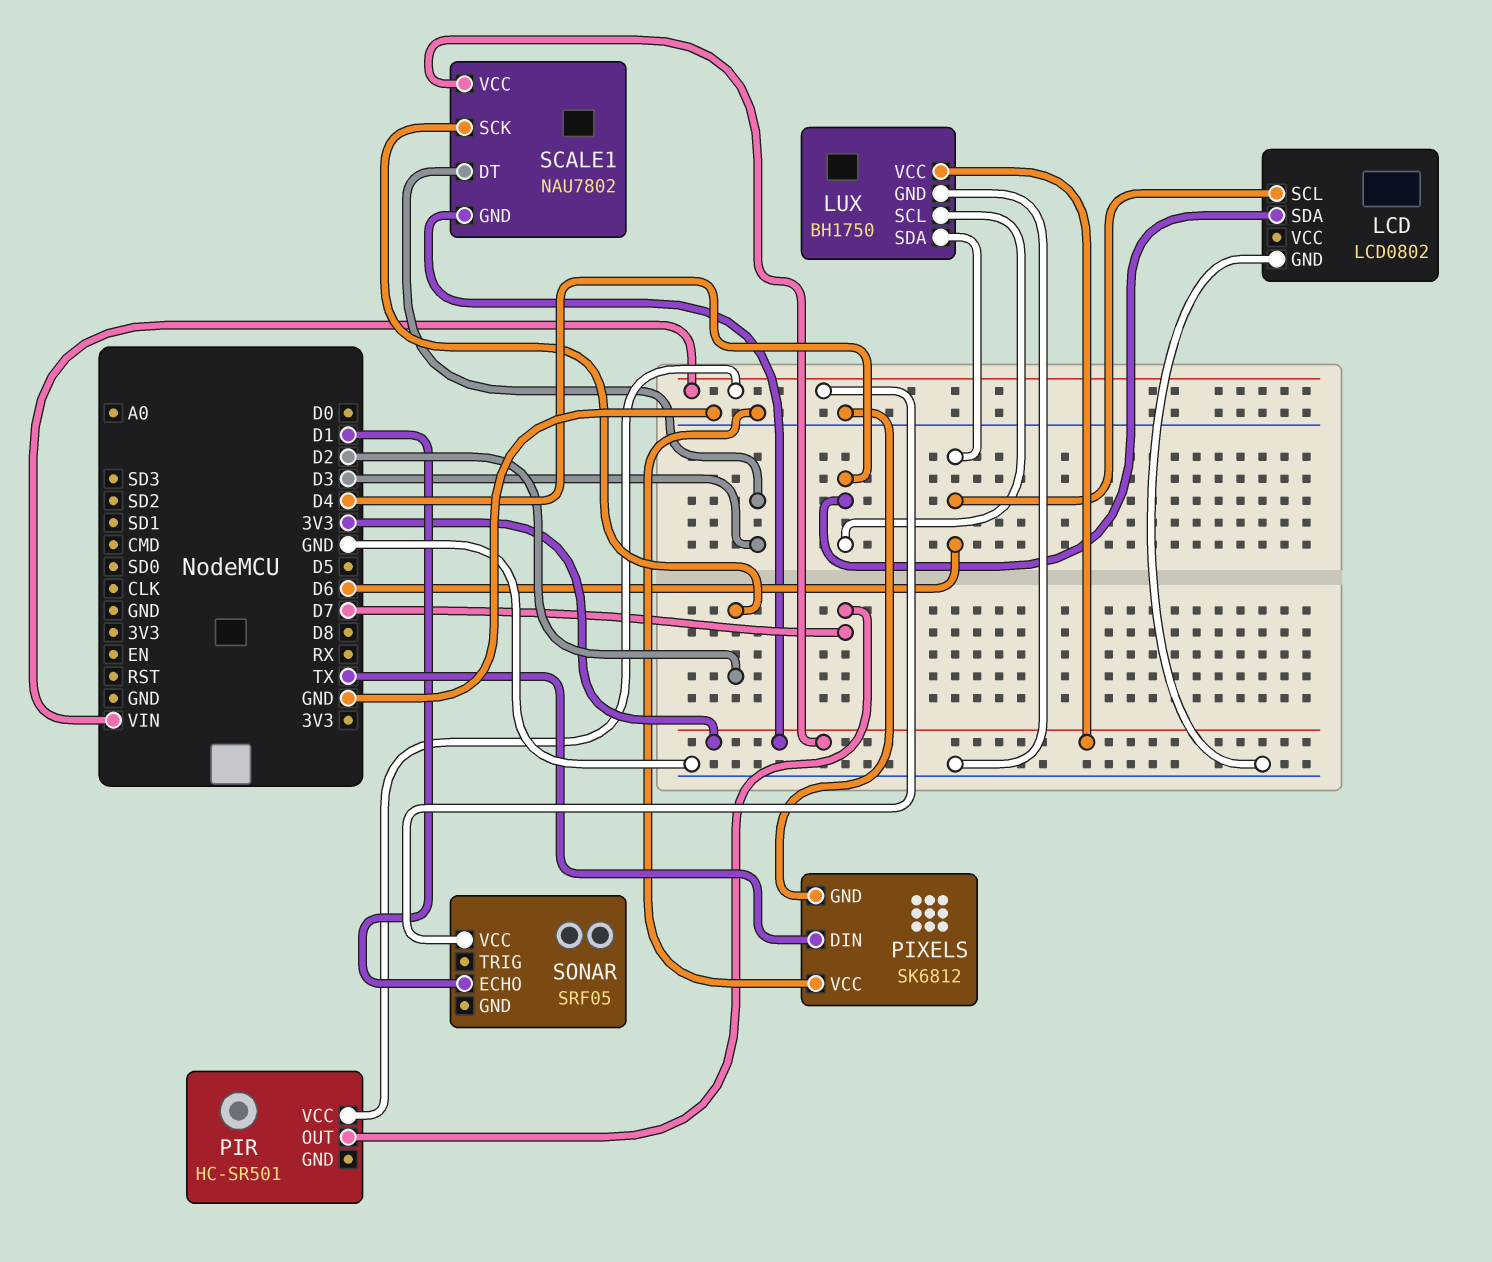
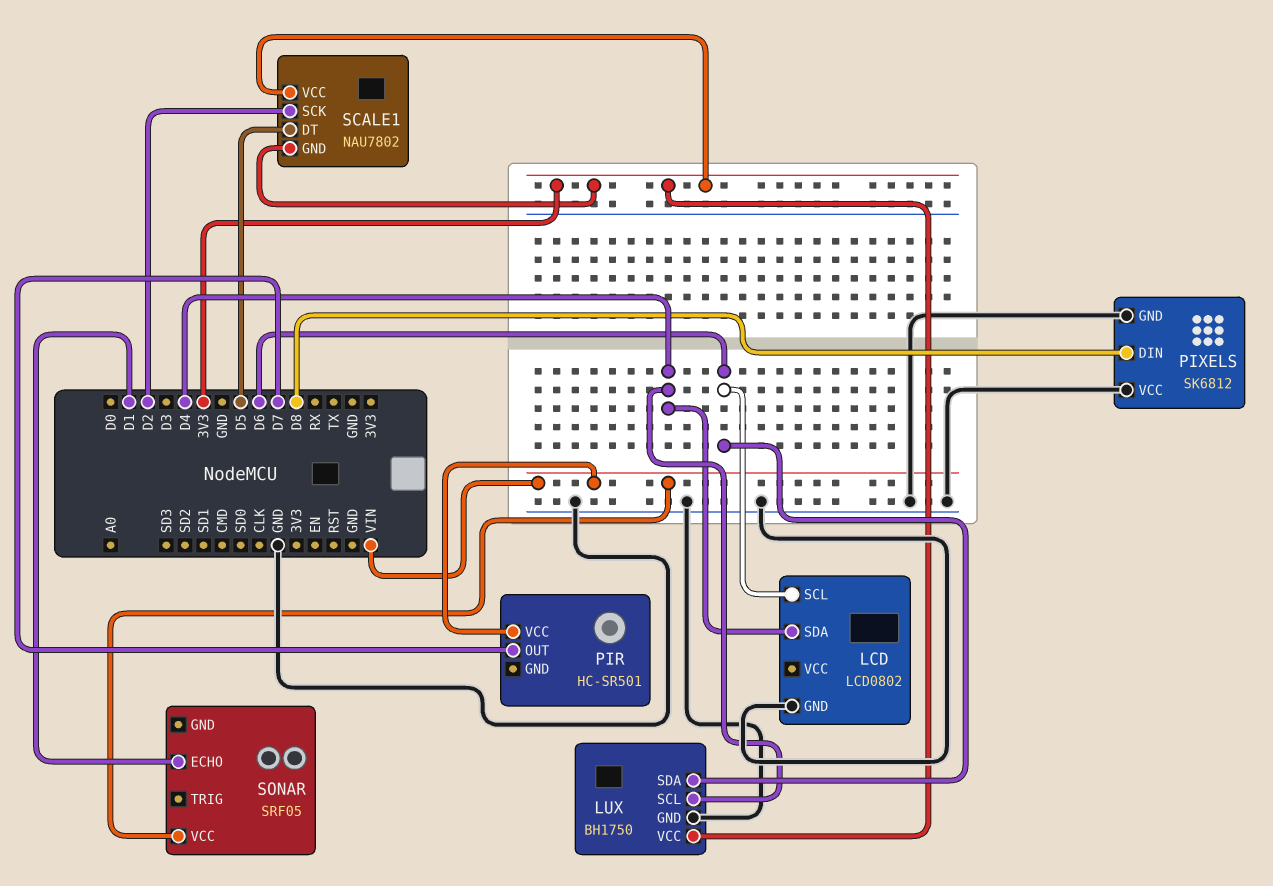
PIXELS pin DIN: TX -> D8
SCALE1 pin DT: D3 -> D5

